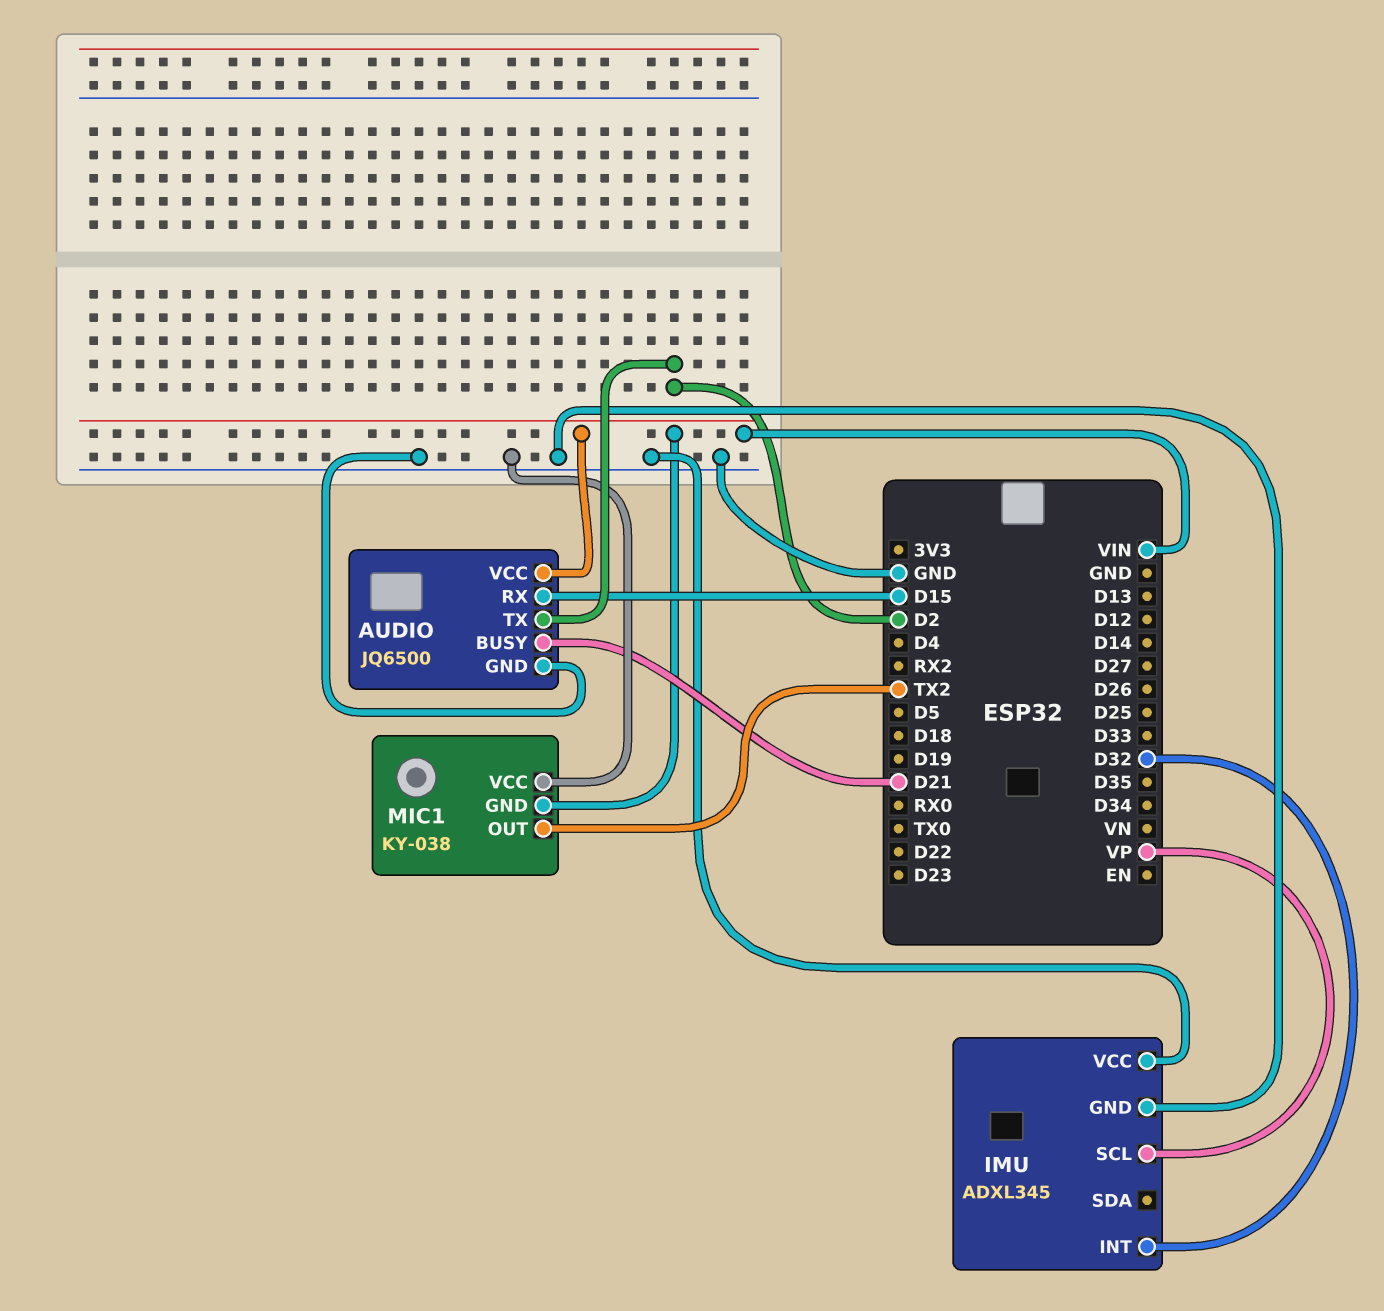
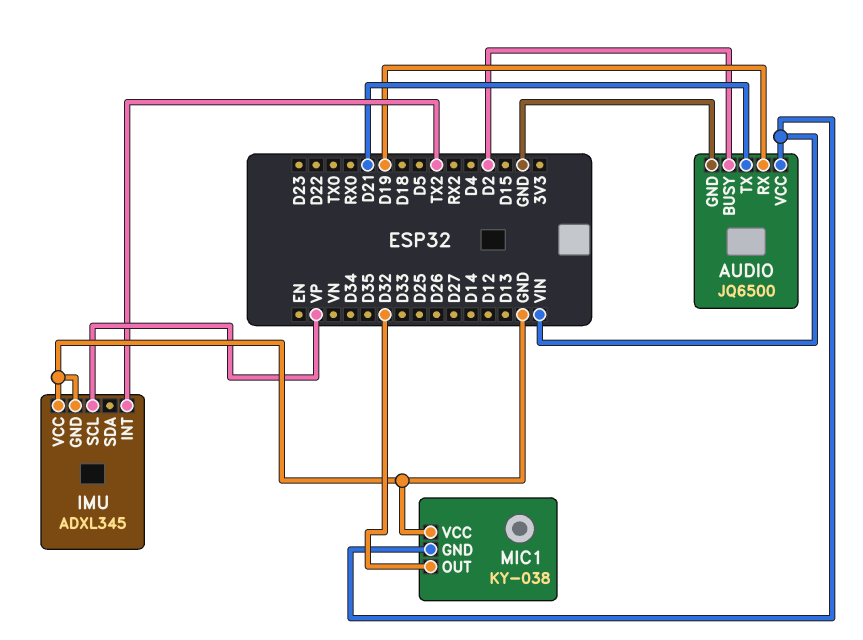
AUDIO pin BUSY: D21 -> D2
AUDIO pin RX: D15 -> D19
AUDIO pin TX: D2 -> D21
IMU pin INT: D32 -> TX2
MIC1 pin OUT: TX2 -> D32

